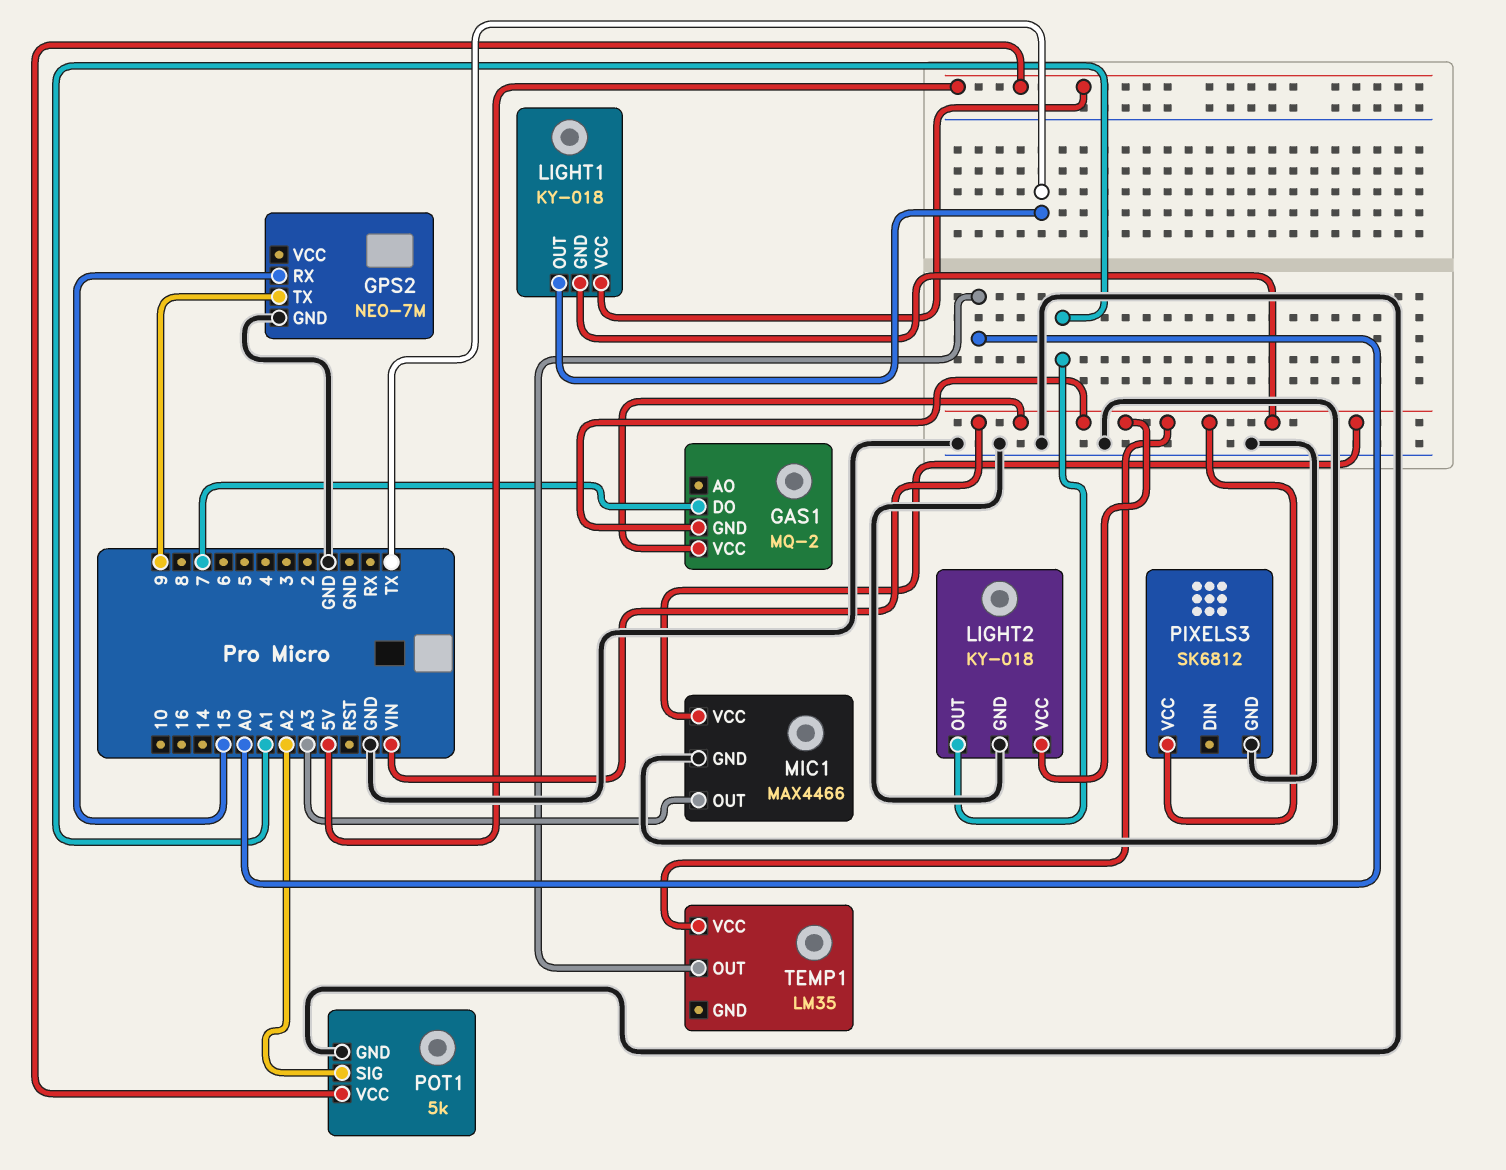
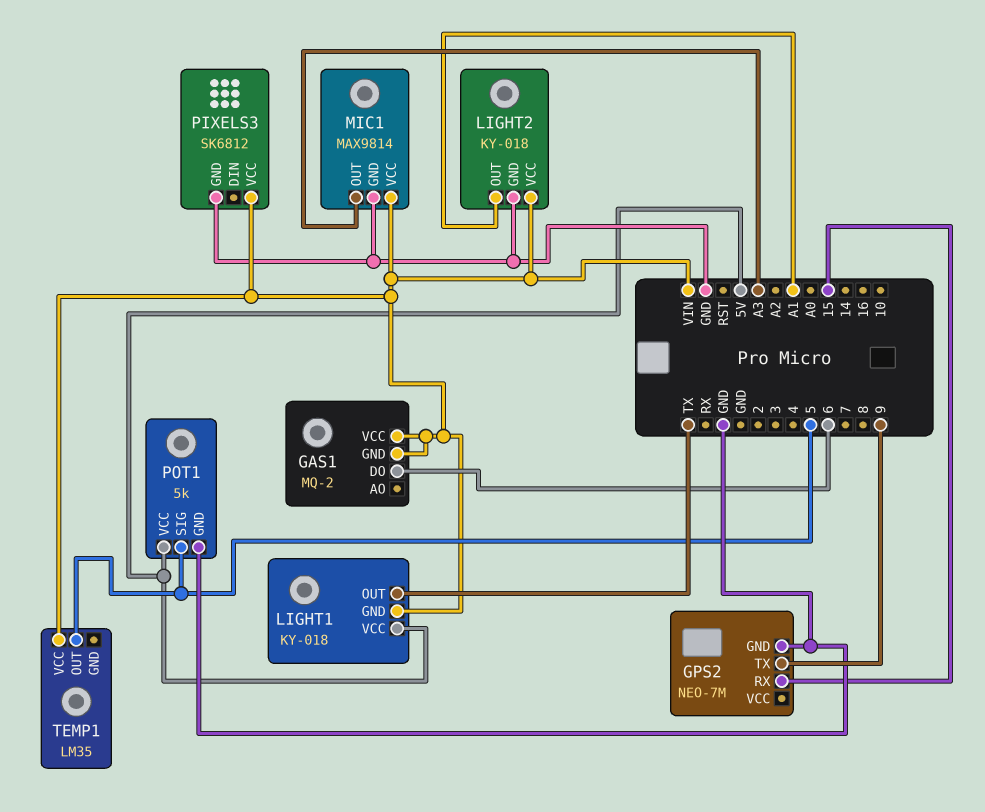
GAS1 pin DO: 7 -> 6
MIC1: MAX4466 -> MAX9814
POT1 pin SIG: A2 -> 5
TEMP1 pin OUT: A0 -> 5

